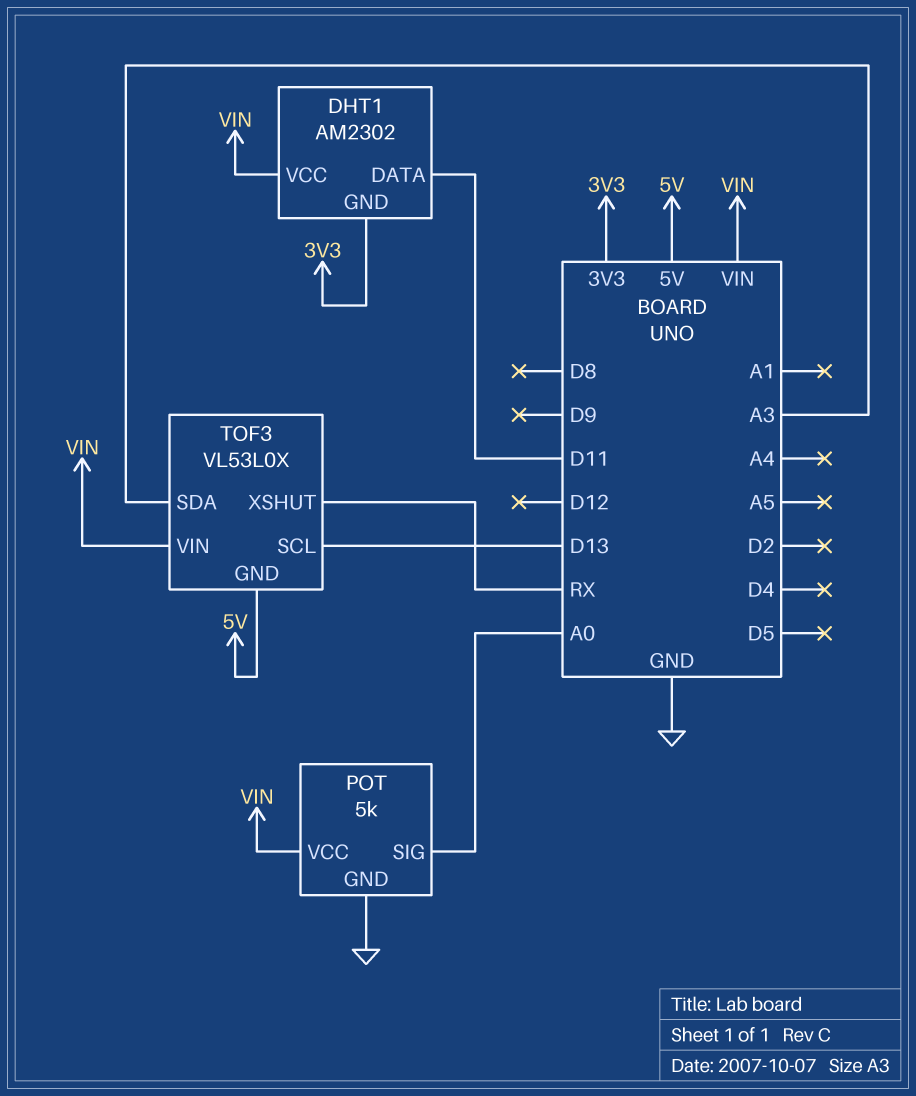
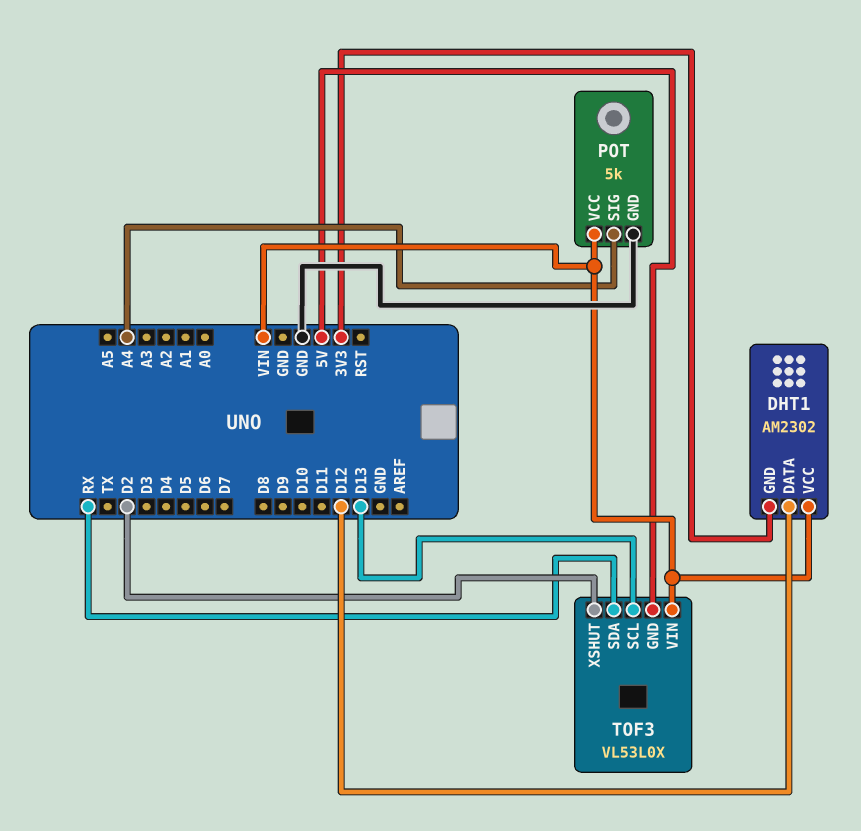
DHT1 pin DATA: D11 -> D12
POT pin SIG: A0 -> A4
TOF3 pin SDA: A3 -> RX
TOF3 pin XSHUT: RX -> D2

